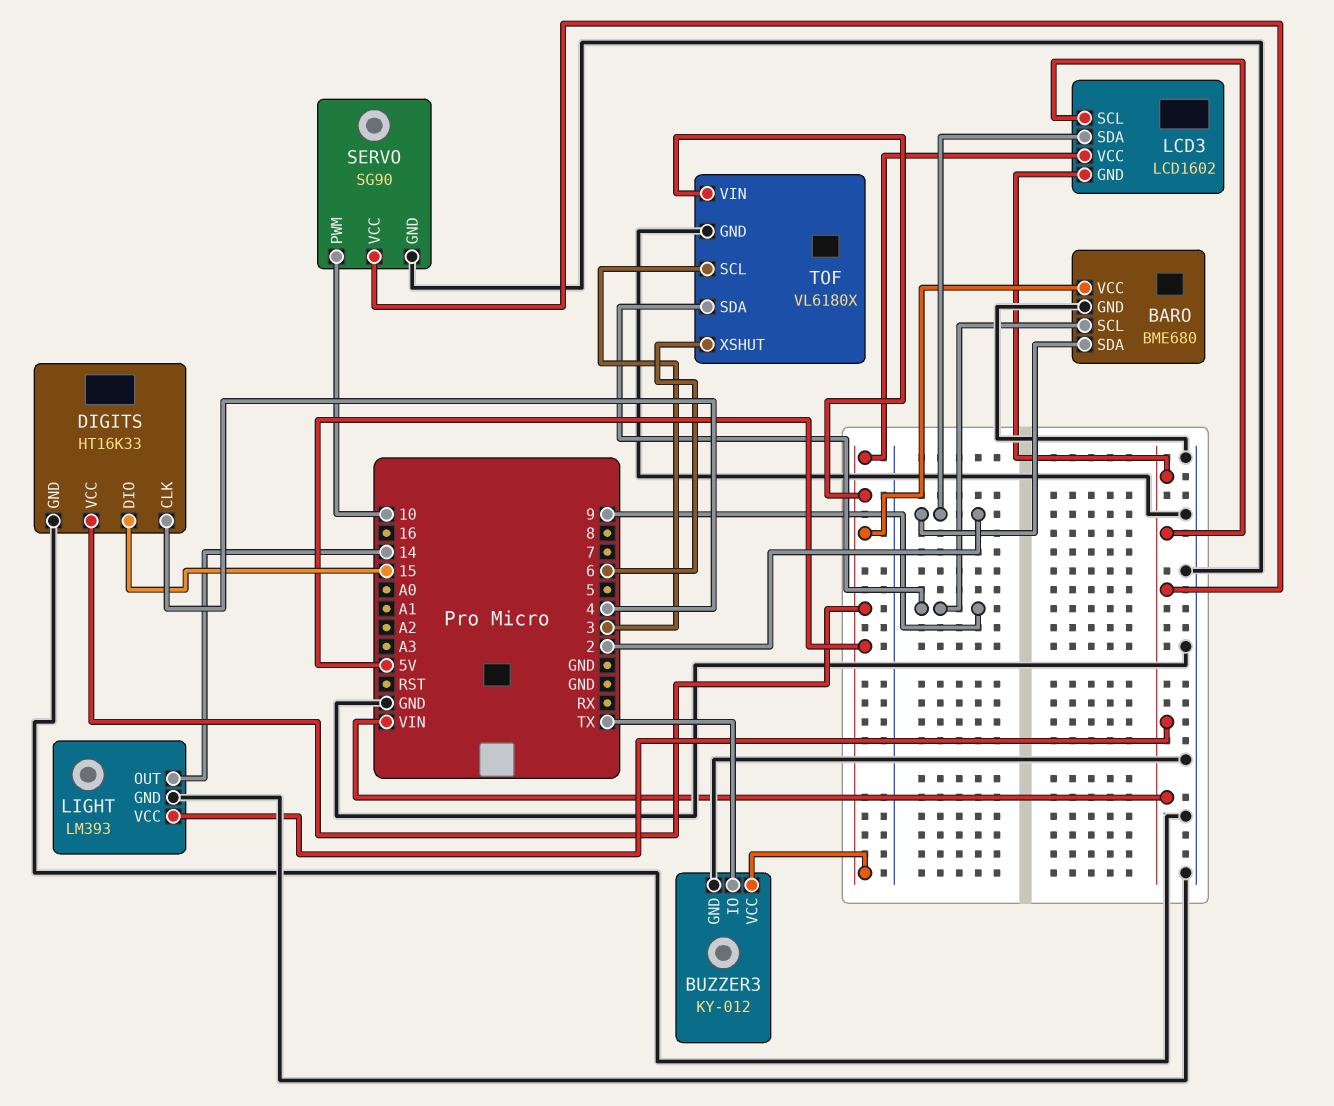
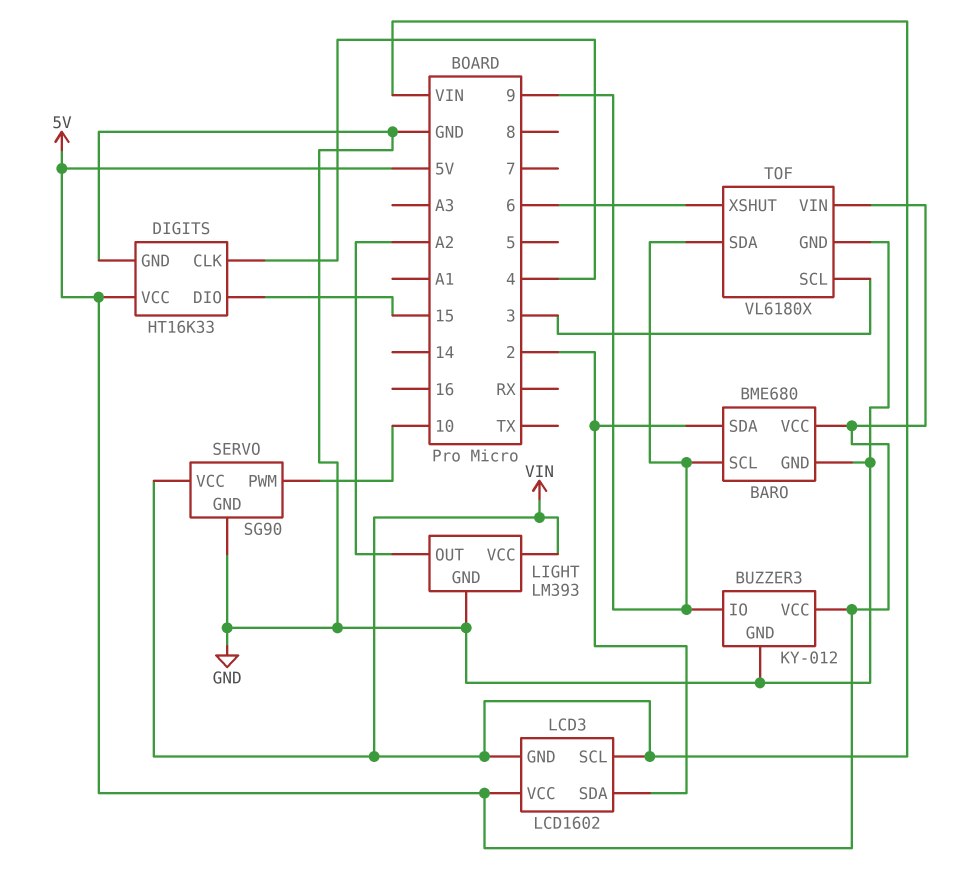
BUZZER3 pin IO: TX -> 9
LIGHT pin OUT: 14 -> A2

